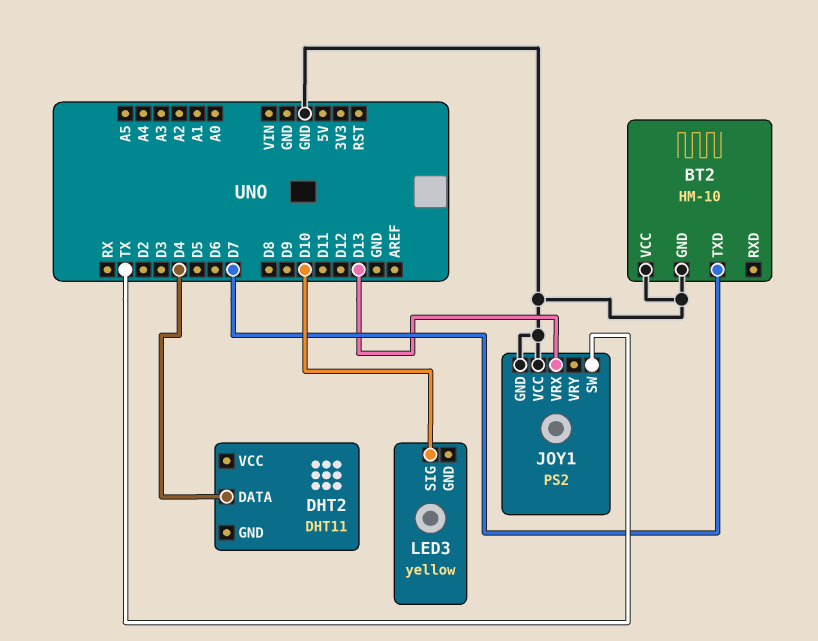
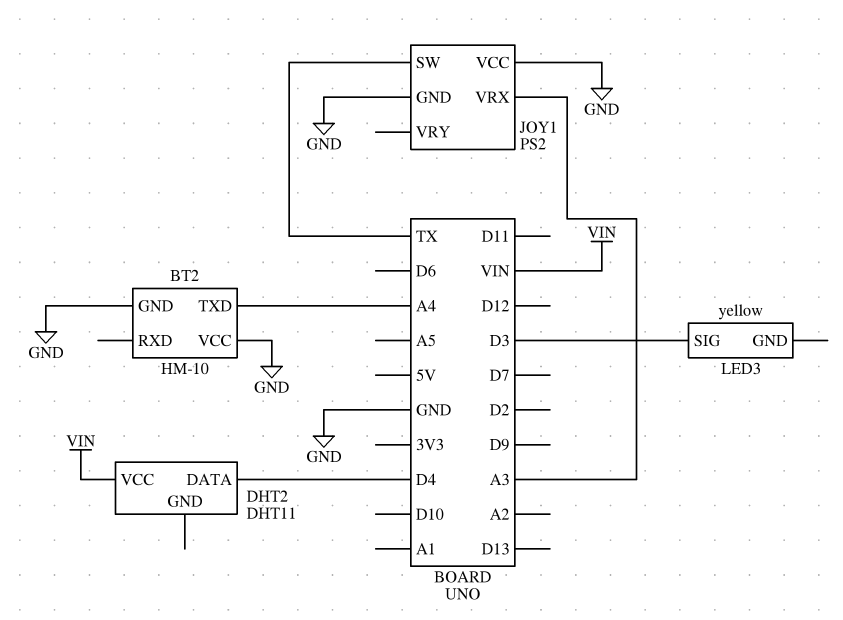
BT2 pin TXD: D7 -> A4
DHT2 pin VCC: none -> VIN
JOY1 pin VRX: D13 -> A3
LED3 pin SIG: D10 -> D3

